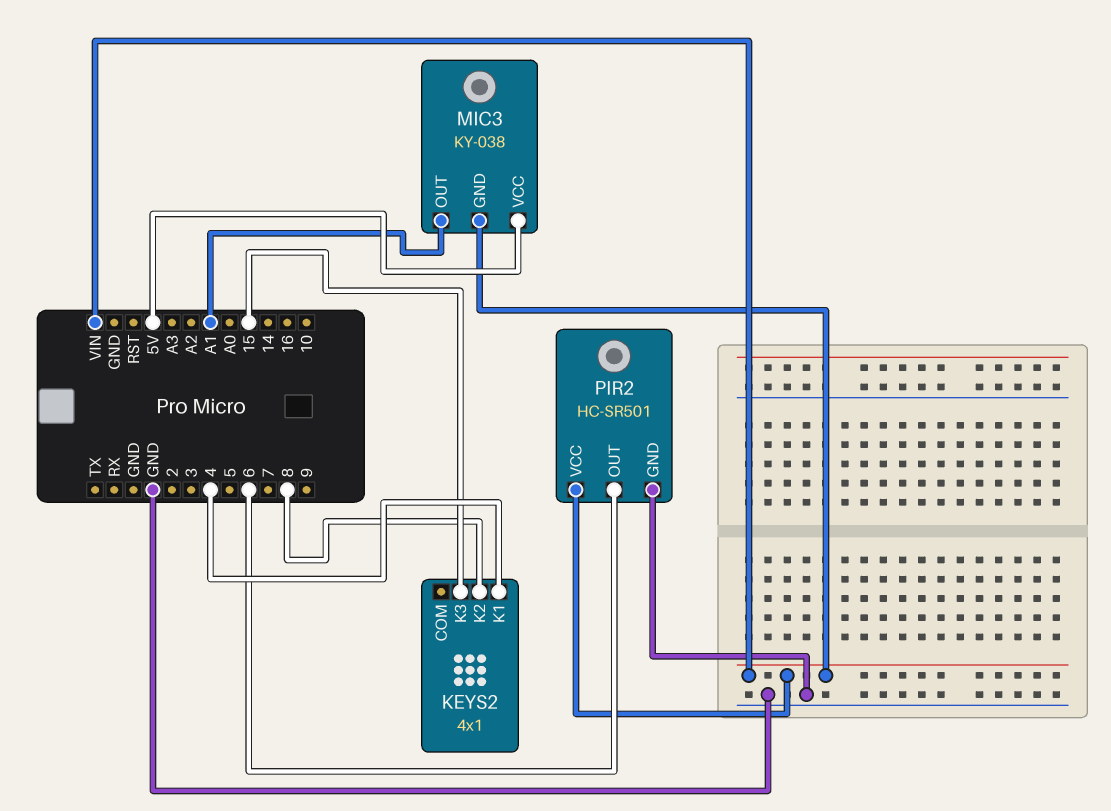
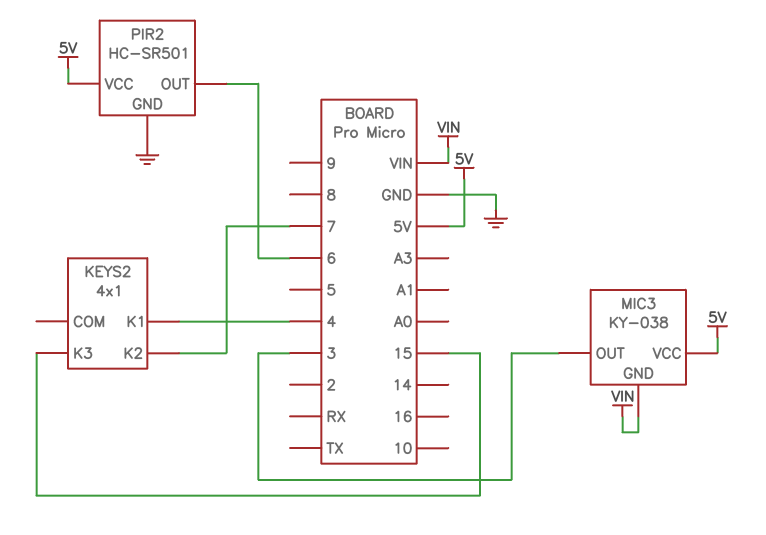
KEYS2 pin K2: 8 -> 7
MIC3 pin OUT: A1 -> 3
PIR2 pin VCC: VIN -> 5V

